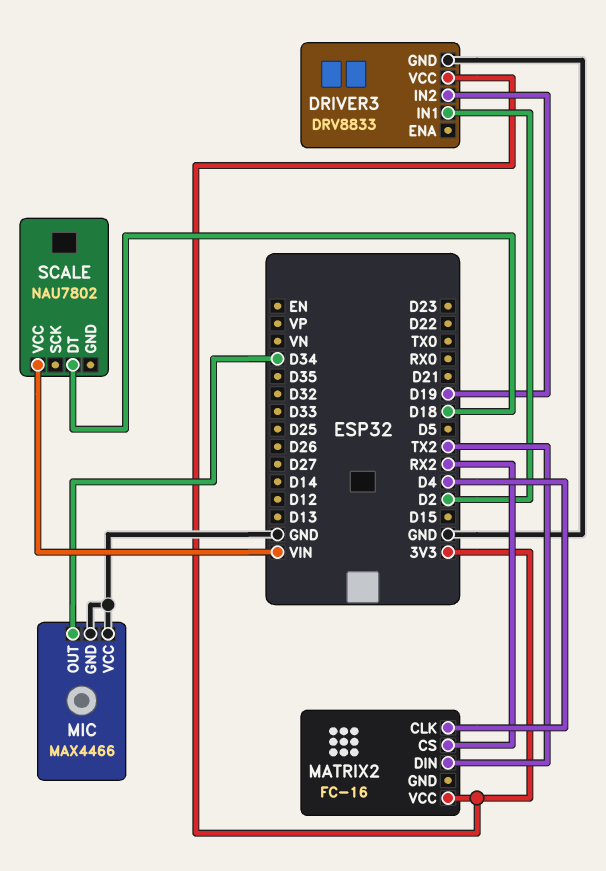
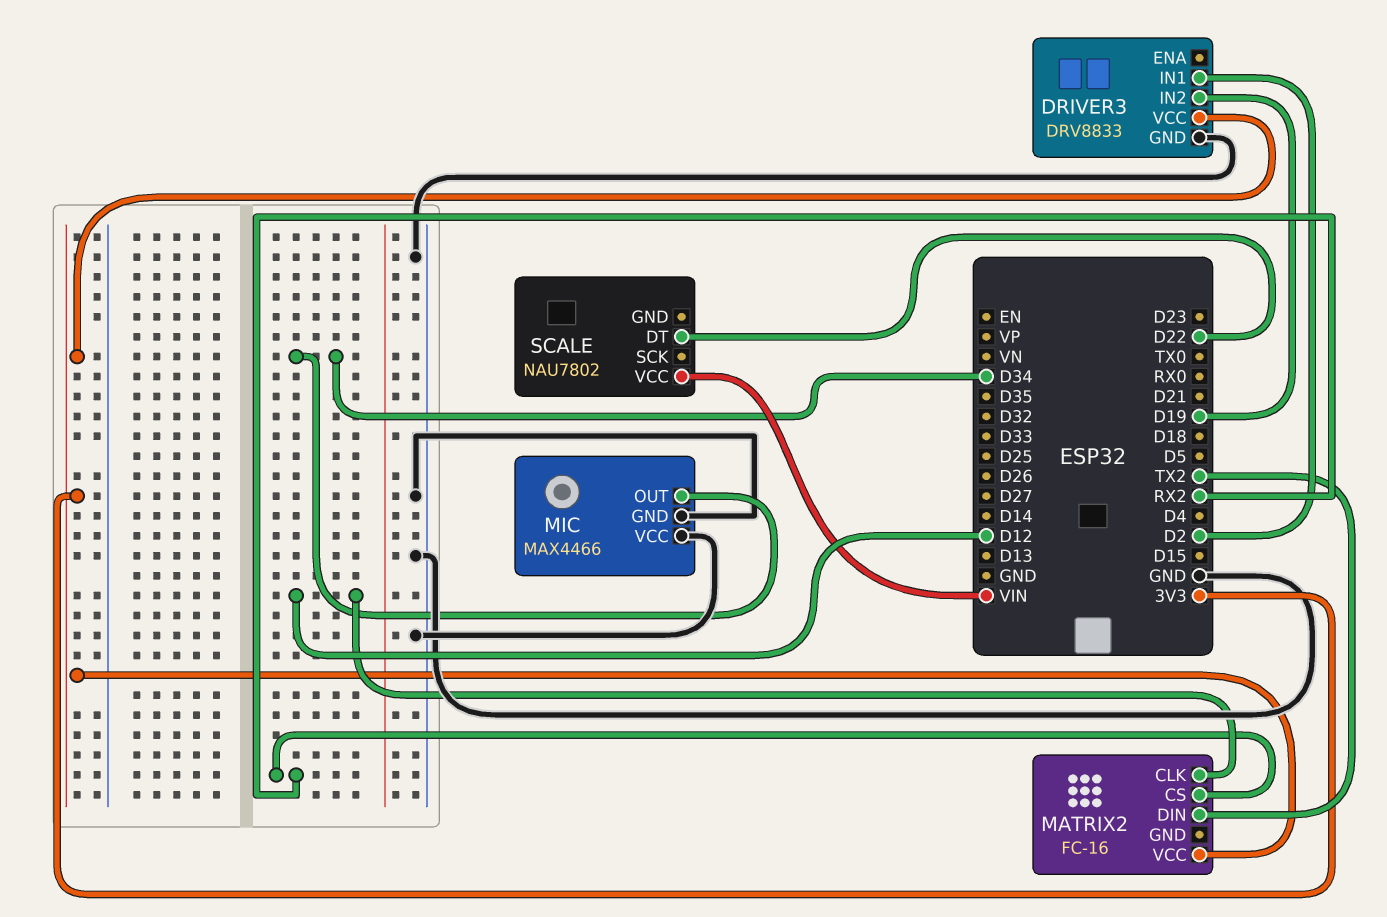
MATRIX2 pin CLK: D4 -> D12
SCALE pin DT: D18 -> D22

